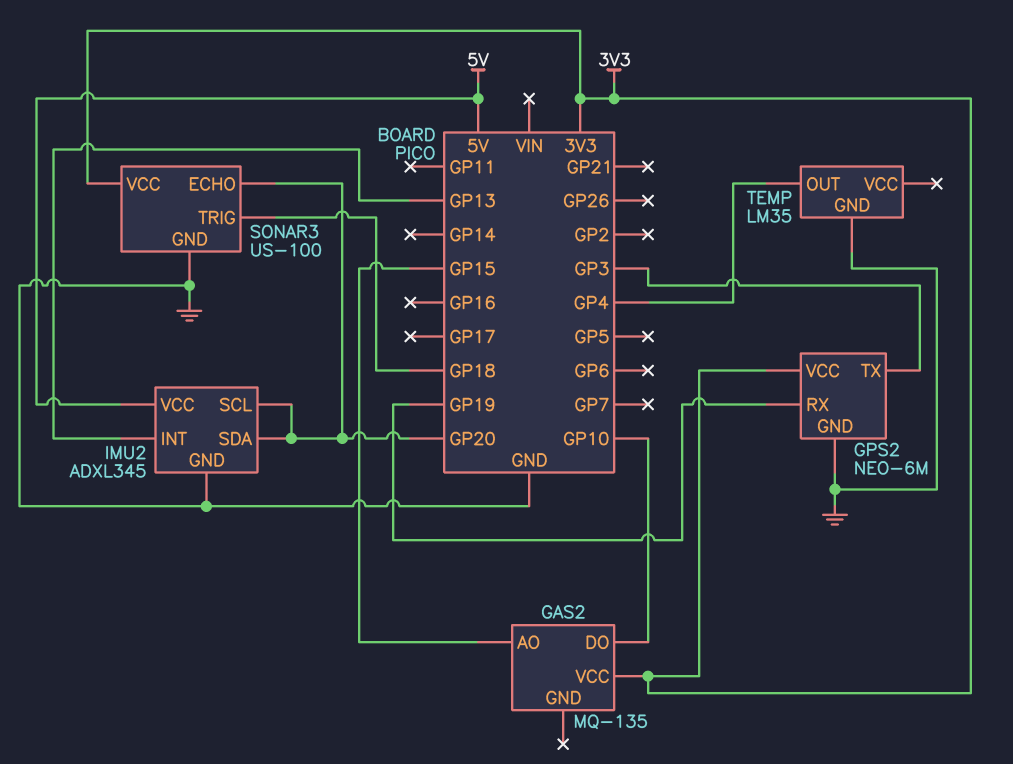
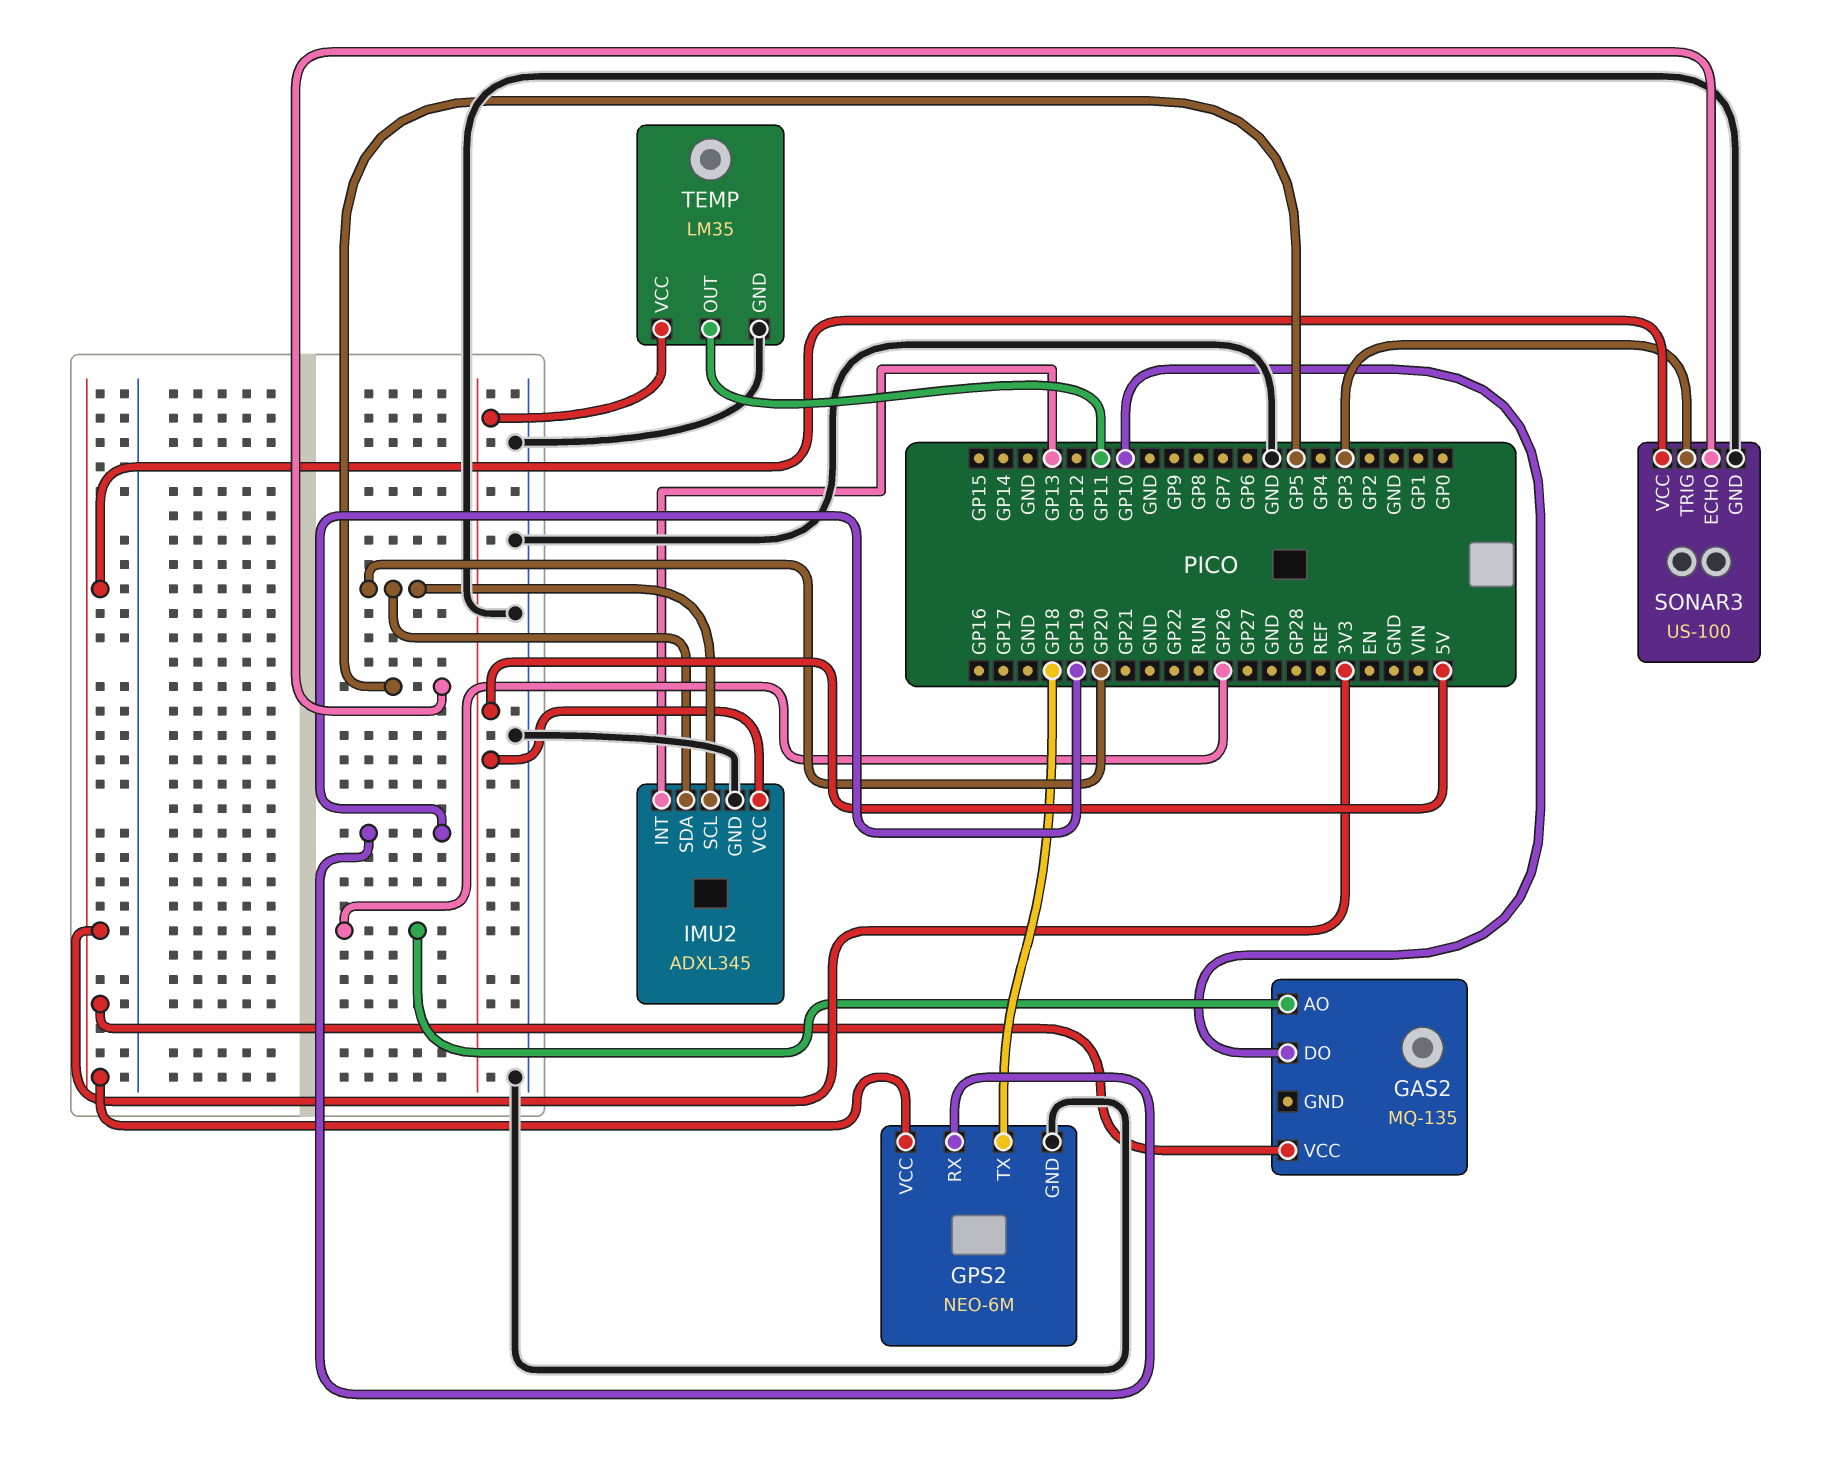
GAS2 pin AO: GP15 -> GP26
GPS2 pin TX: GP3 -> GP18
SONAR3 pin ECHO: GP20 -> GP5
SONAR3 pin TRIG: GP18 -> GP3
TEMP pin OUT: GP4 -> GP11
TEMP pin VCC: none -> 5V

